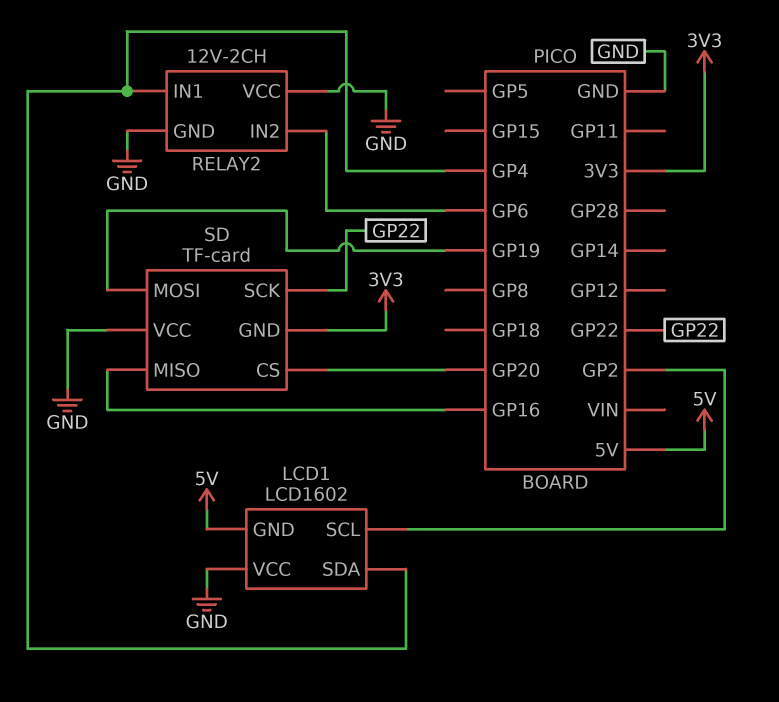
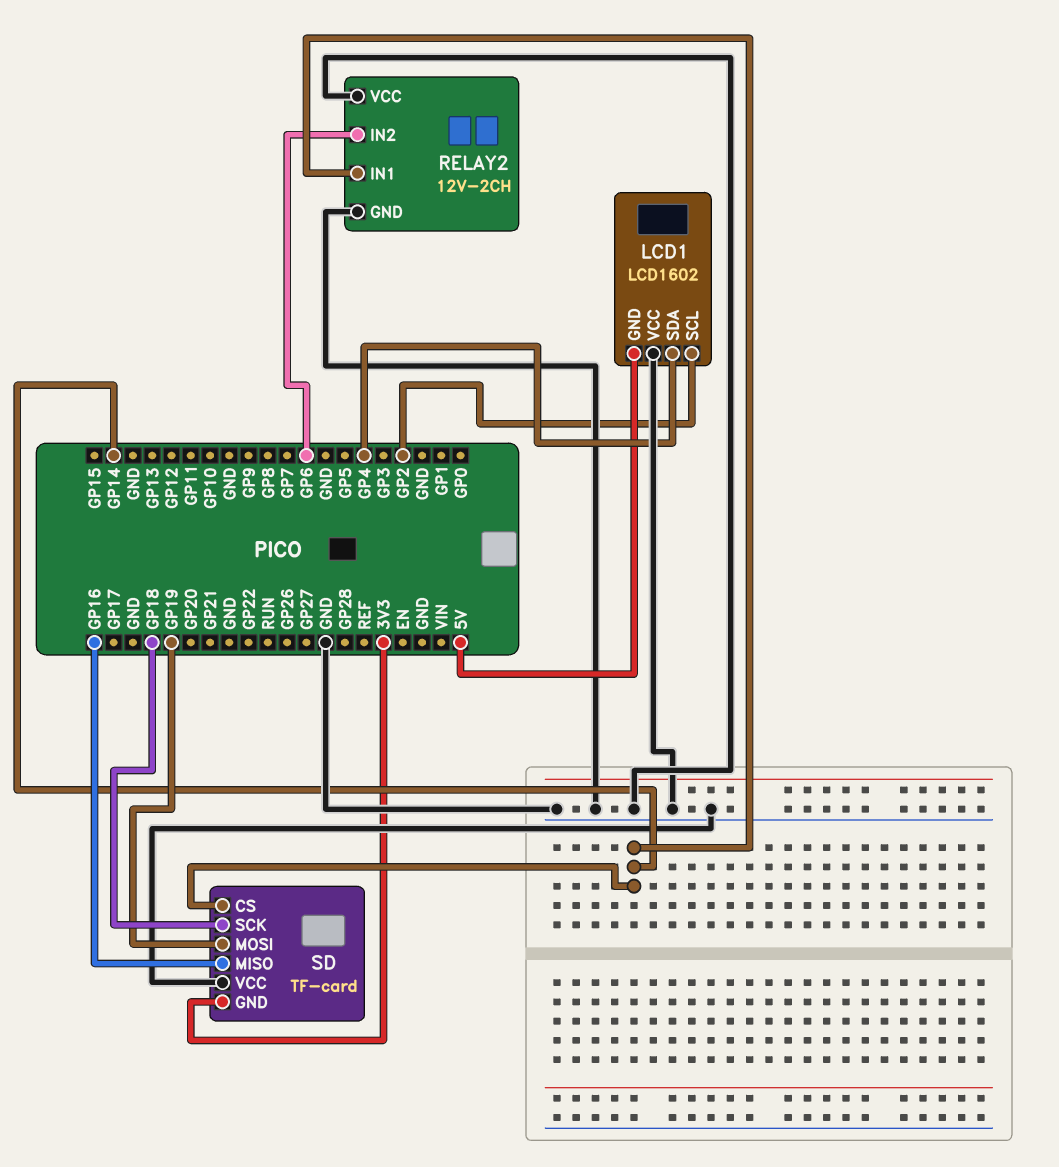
RELAY2 pin IN1: GP4 -> GP14
SD pin CS: GP20 -> GP14
SD pin SCK: GP22 -> GP18

